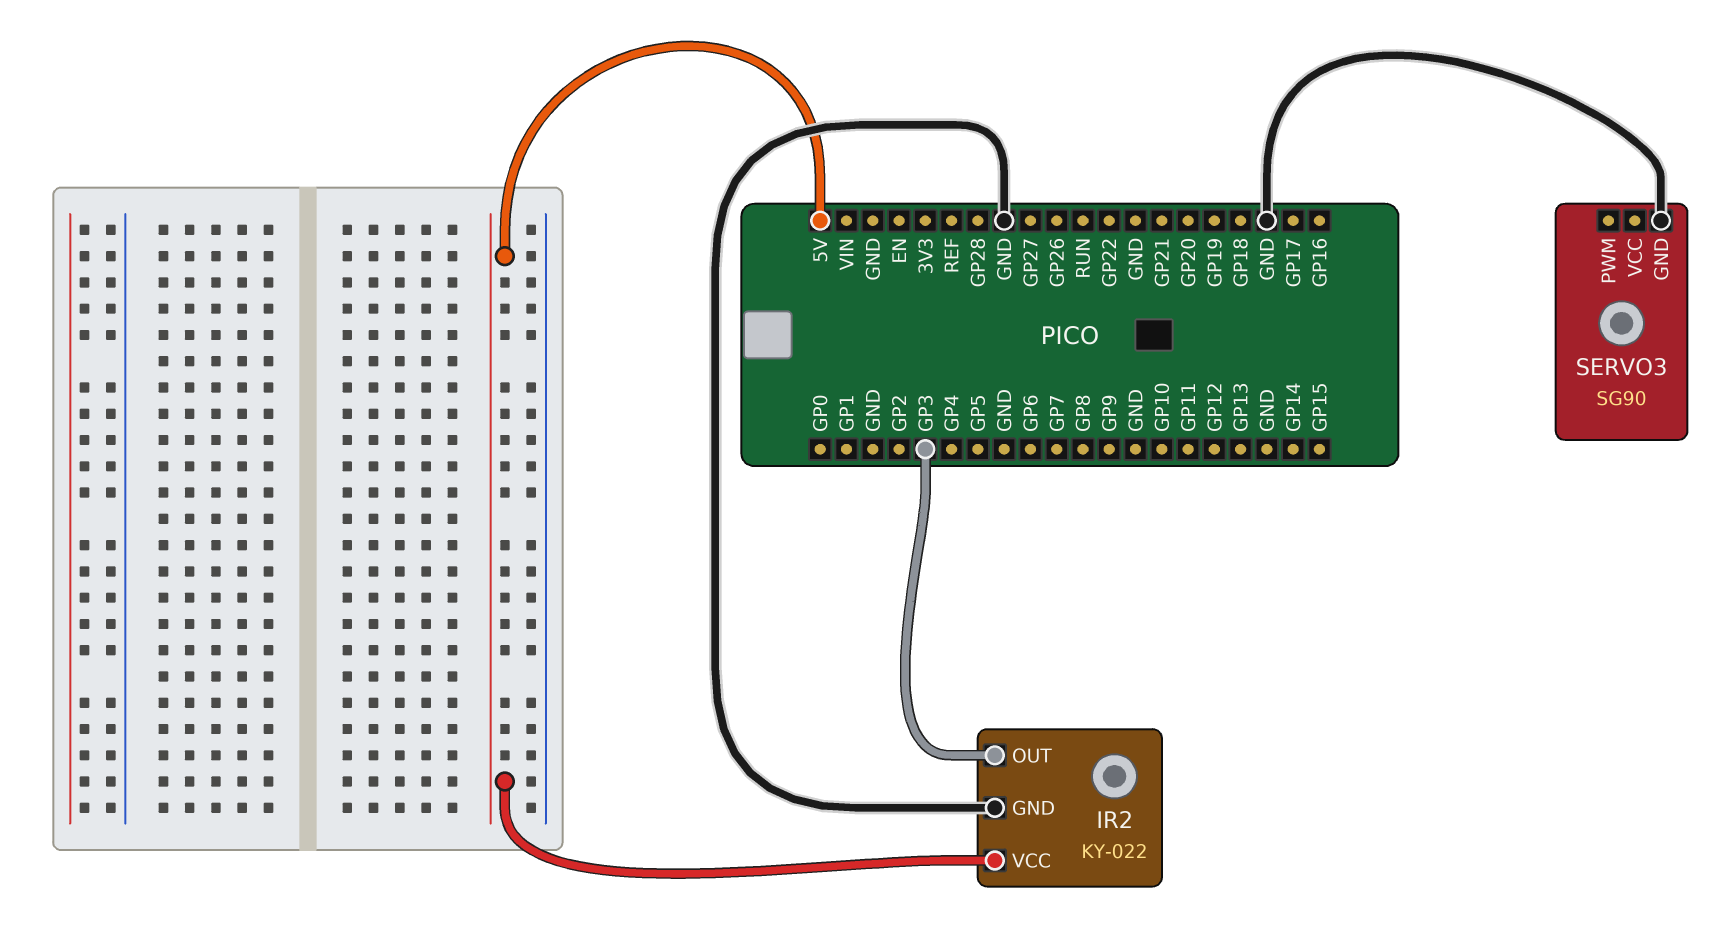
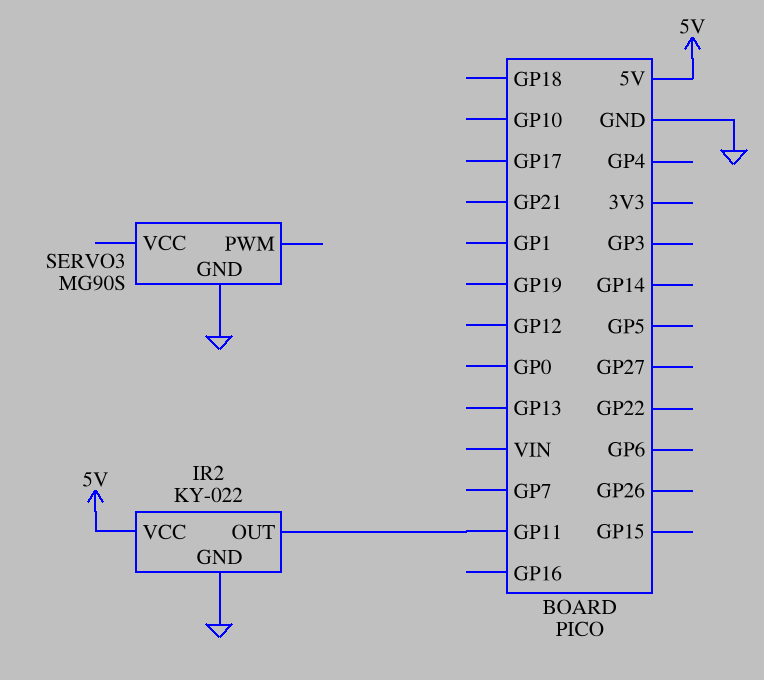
IR2 pin OUT: GP3 -> GP11
SERVO3: SG90 -> MG90S

